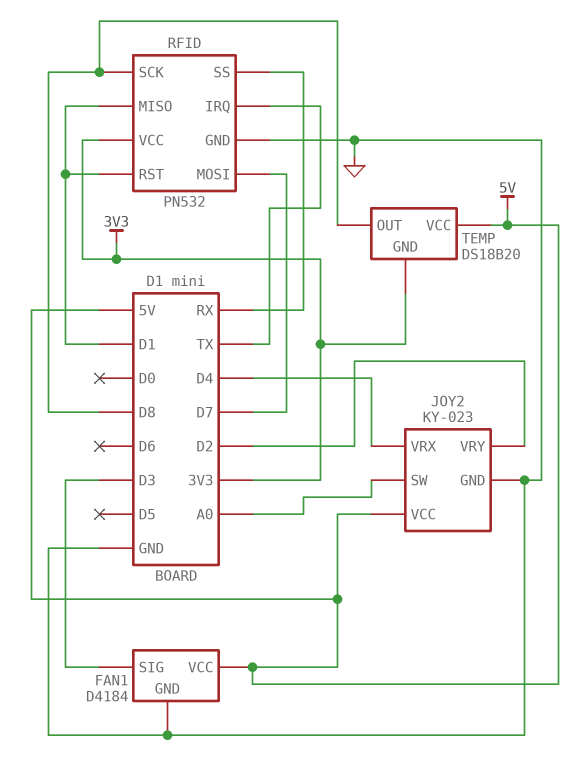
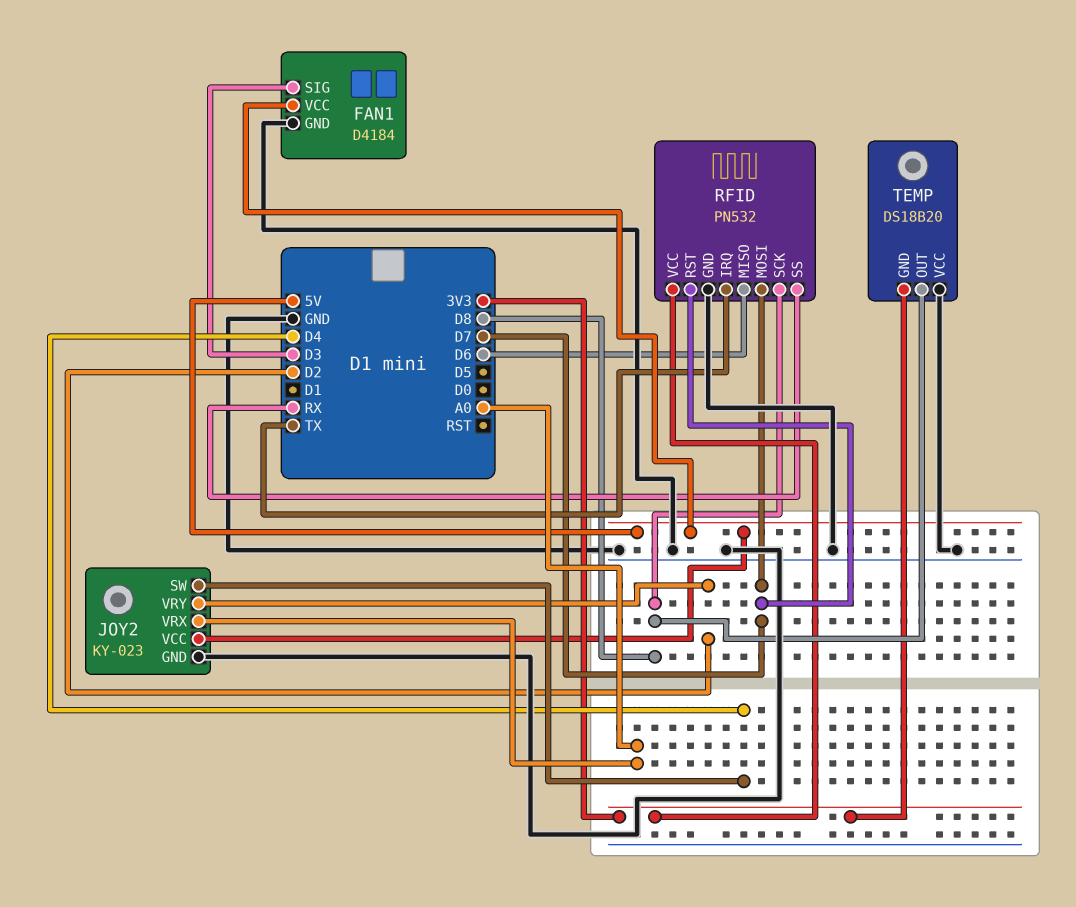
JOY2 pin SW: A0 -> D4
JOY2 pin VRX: D4 -> A0
RFID pin MISO: D1 -> D6
RFID pin RST: D1 -> D7
TEMP pin VCC: 5V -> GND

